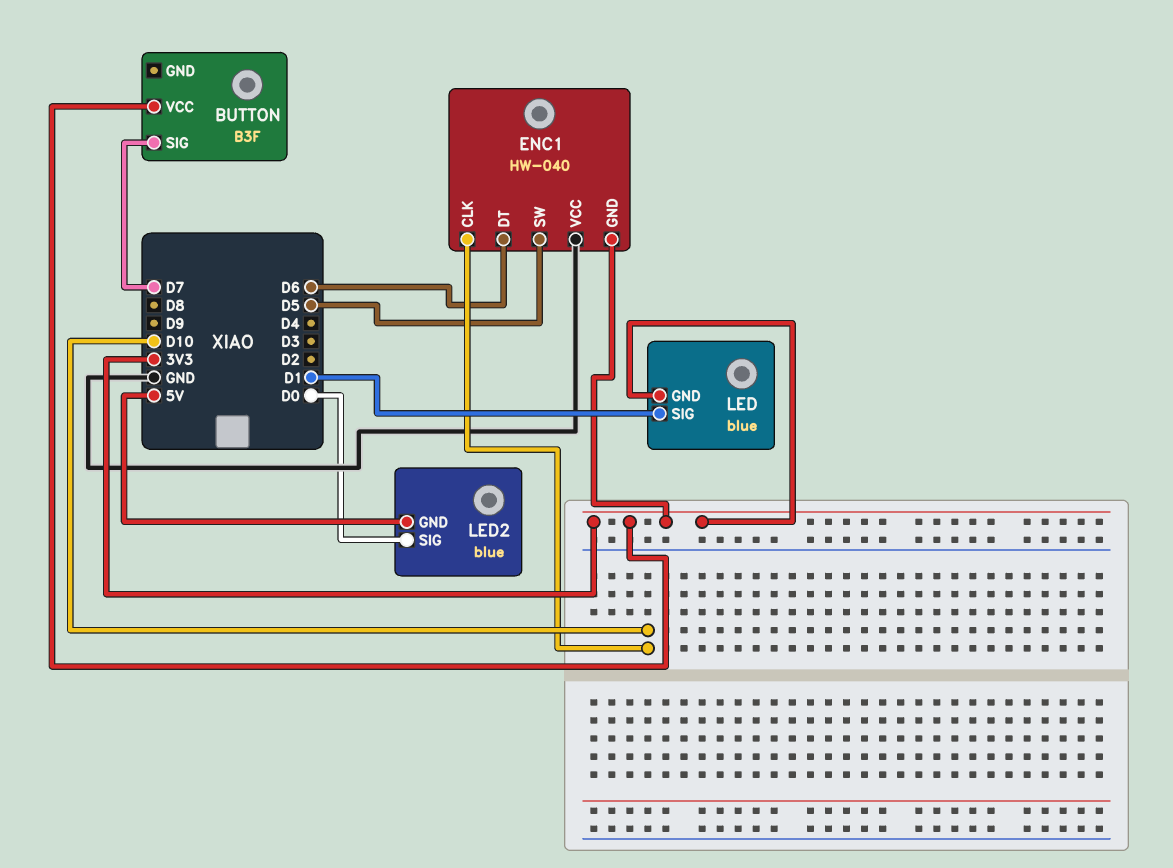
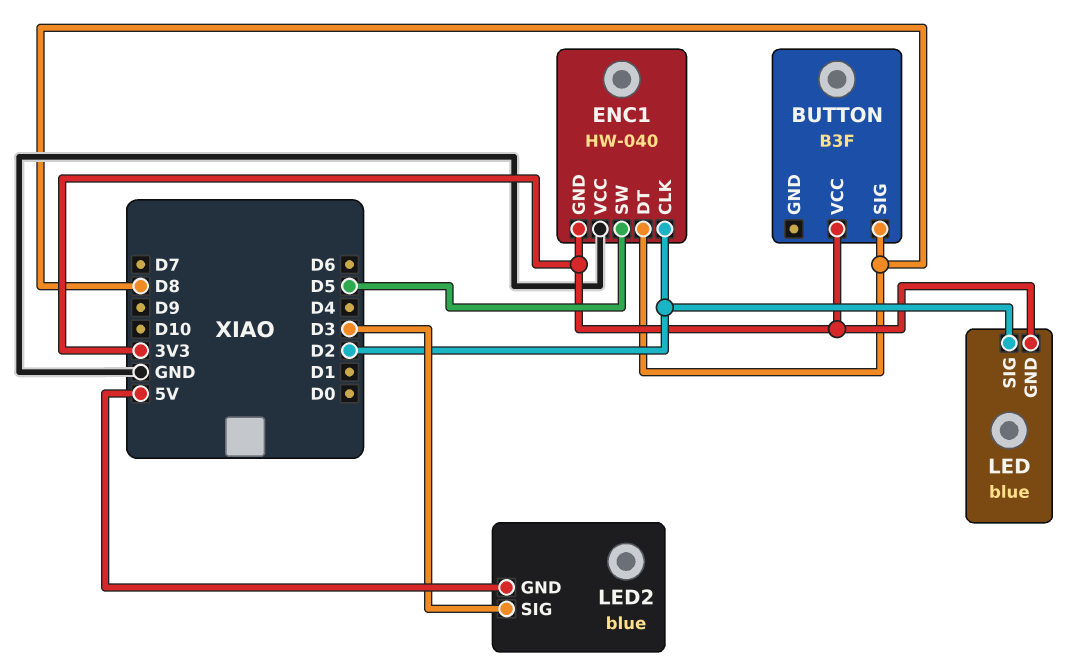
BUTTON pin SIG: D7 -> D8
ENC1 pin CLK: D10 -> D2
ENC1 pin DT: D6 -> D8
LED pin SIG: D1 -> D2
LED2 pin SIG: D0 -> D3

